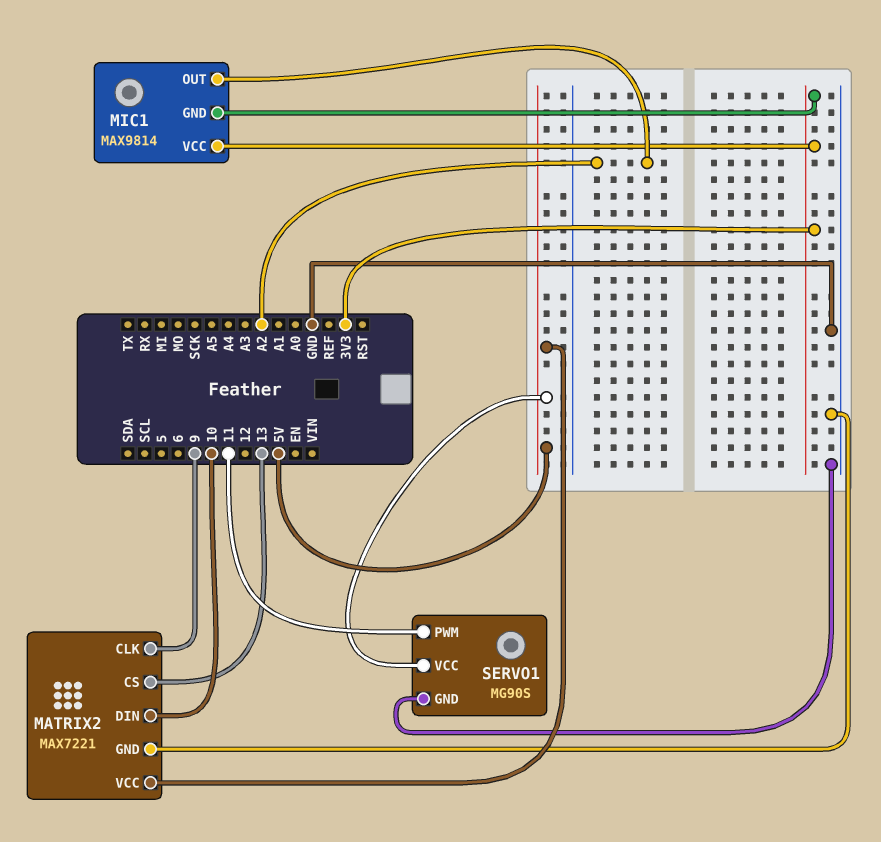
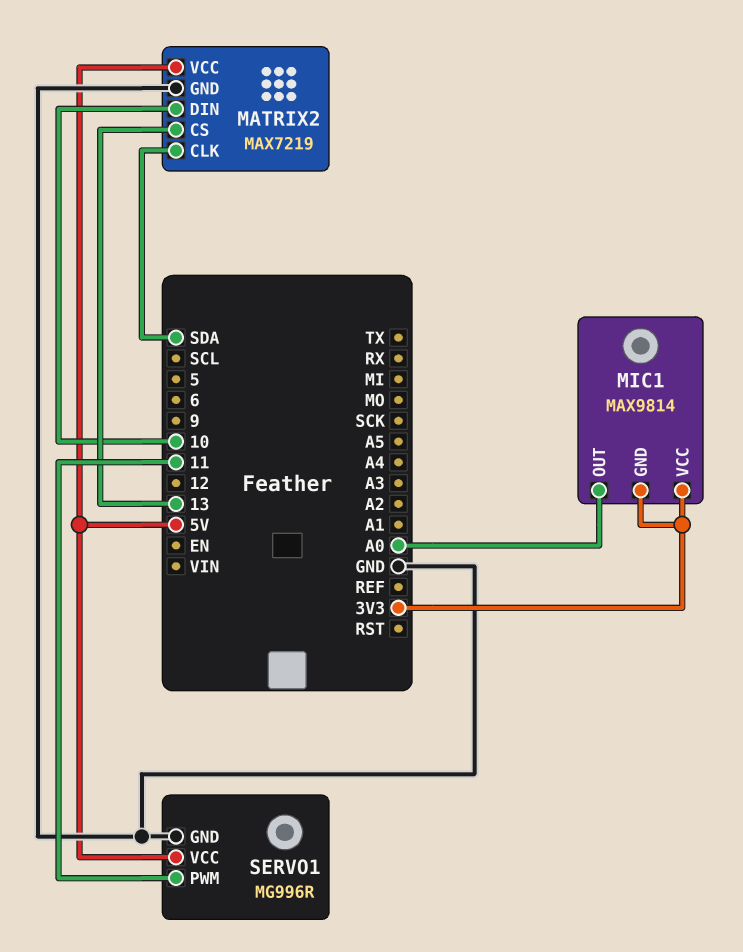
MATRIX2: MAX7221 -> MAX7219
MATRIX2 pin CLK: 9 -> SDA
MIC1 pin OUT: A2 -> A0
SERVO1: MG90S -> MG996R

